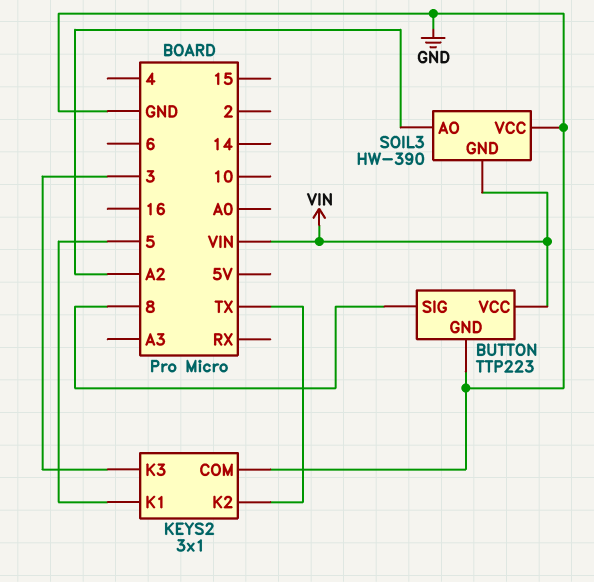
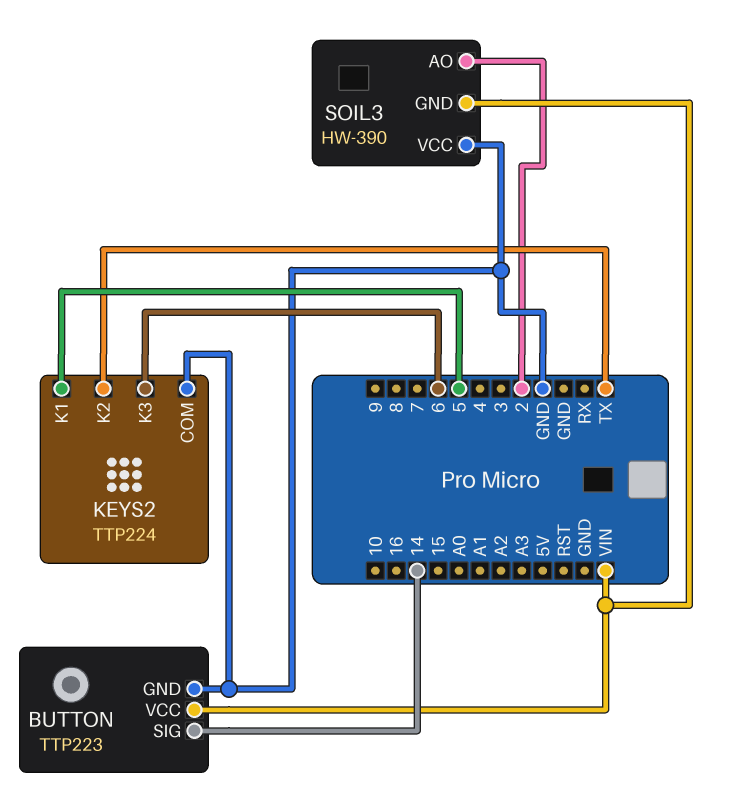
BUTTON pin SIG: 8 -> 14
KEYS2: 3x1 -> TTP224
KEYS2 pin K3: 3 -> 6
SOIL3 pin AO: A2 -> 2

